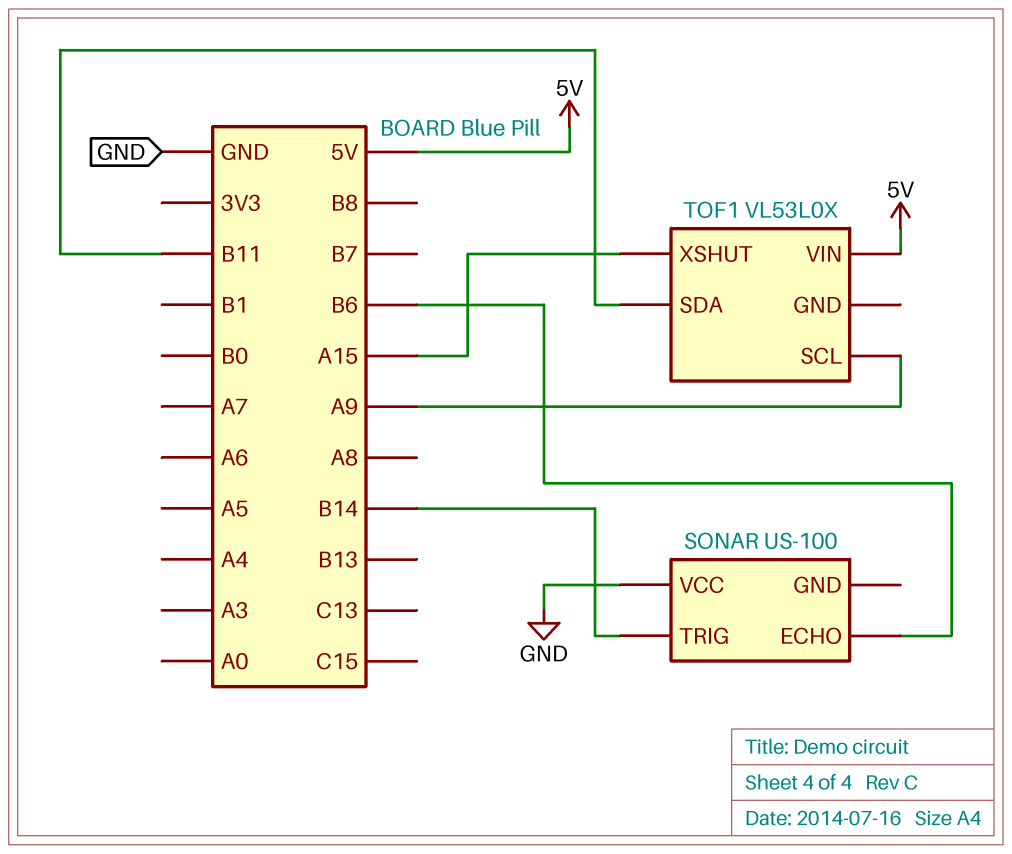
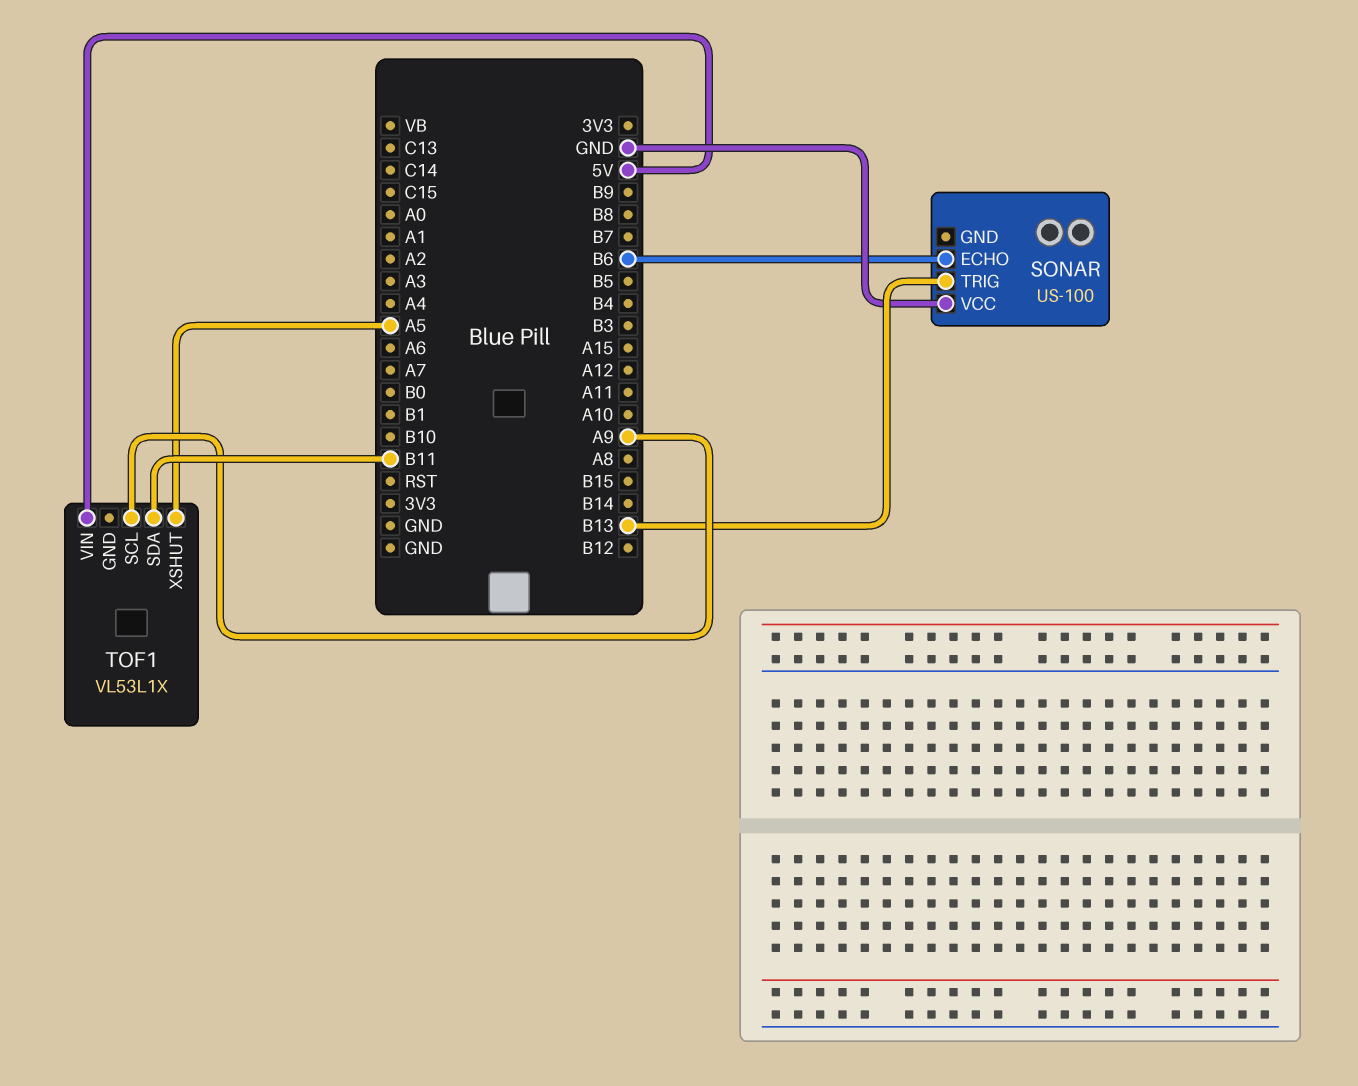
SONAR pin TRIG: B14 -> B13
TOF1: VL53L0X -> VL53L1X
TOF1 pin XSHUT: A15 -> A5

